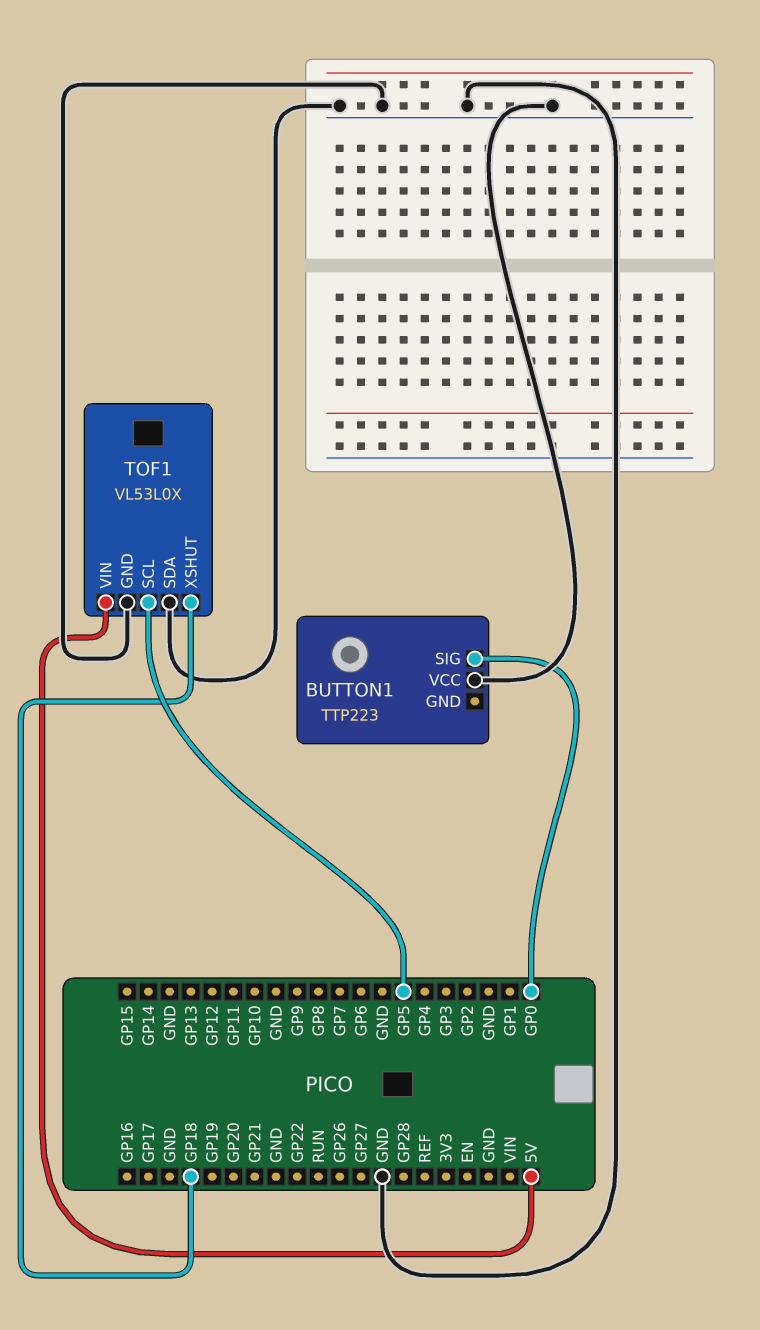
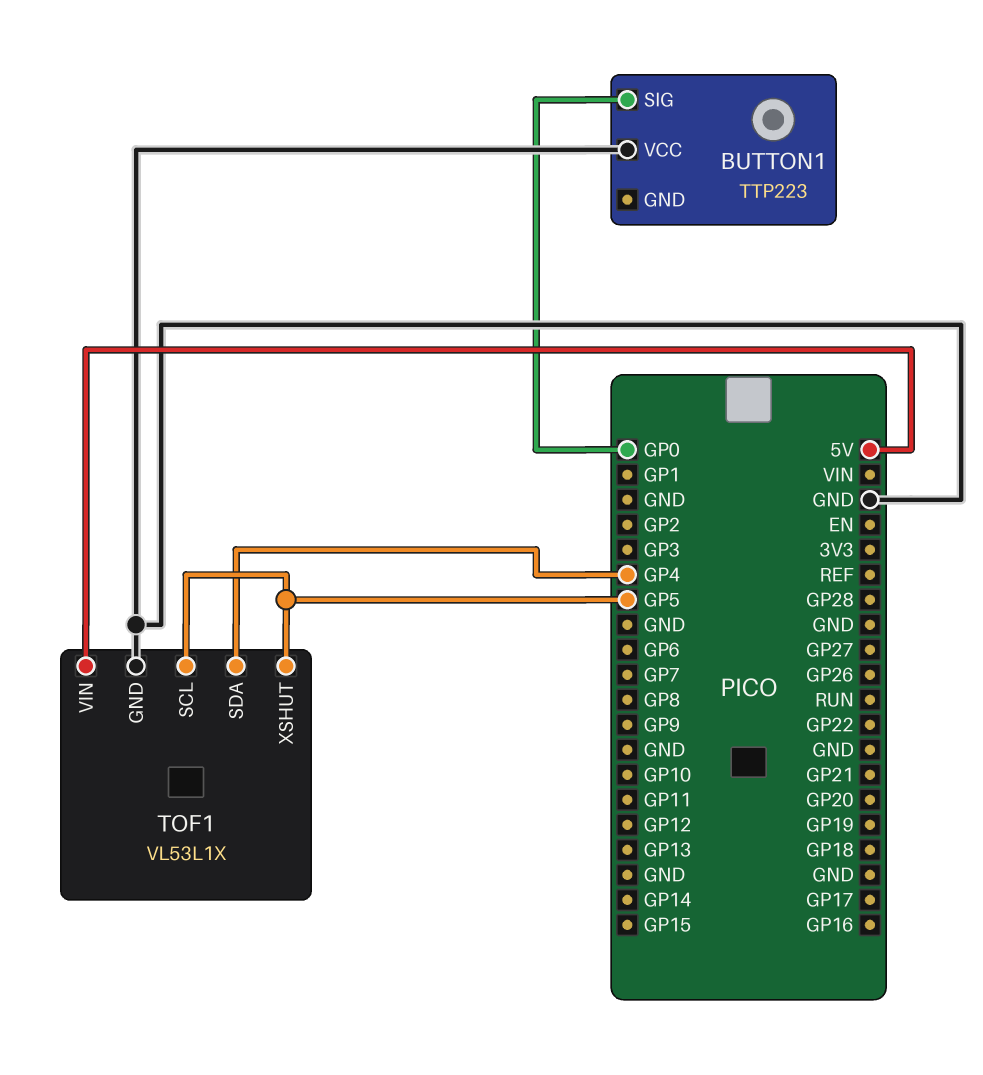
TOF1: VL53L0X -> VL53L1X
TOF1 pin SDA: GND -> GP4
TOF1 pin XSHUT: GP18 -> GP5

